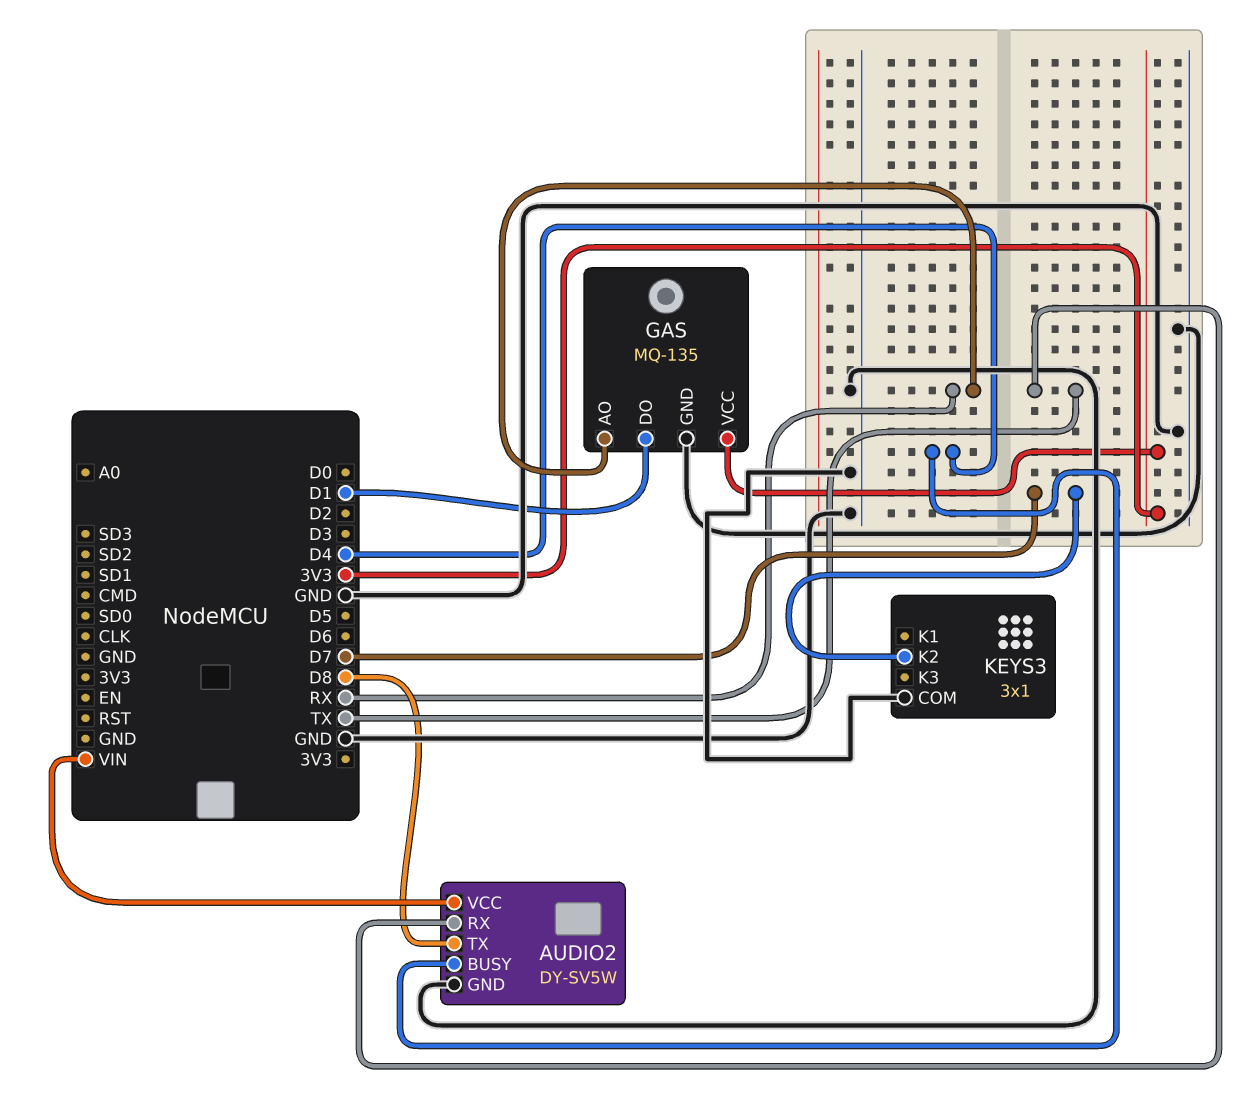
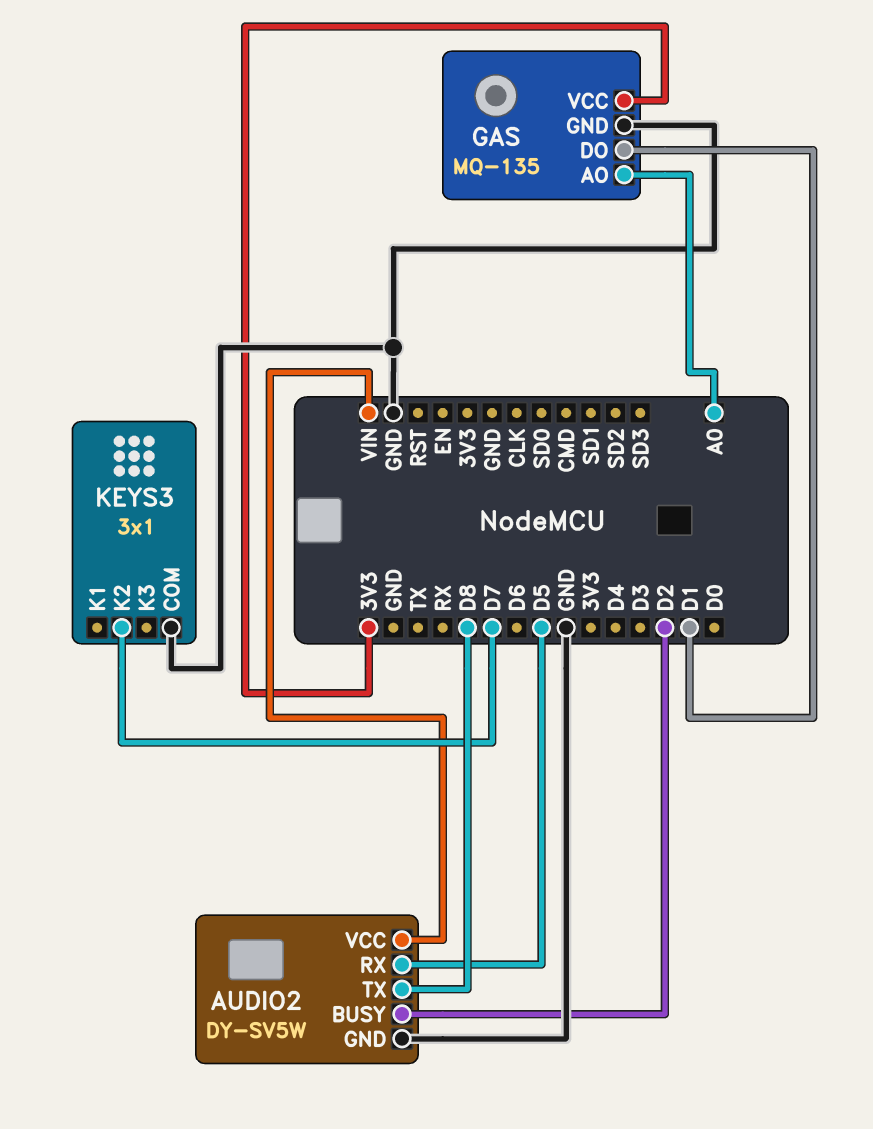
AUDIO2 pin BUSY: D4 -> D2
AUDIO2 pin RX: TX -> D5
GAS pin AO: RX -> A0

